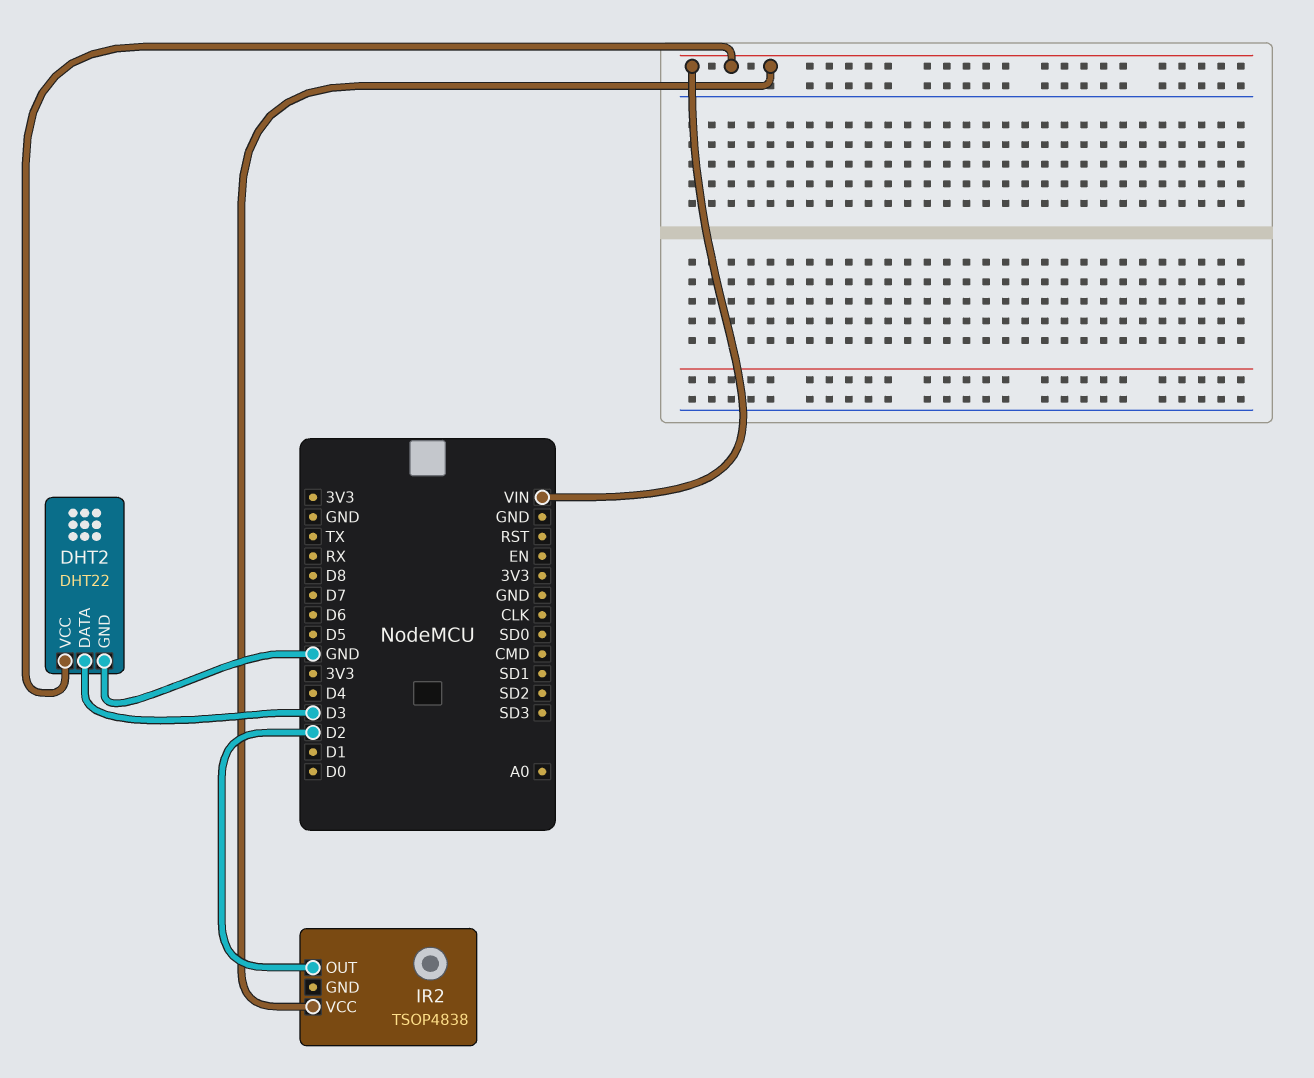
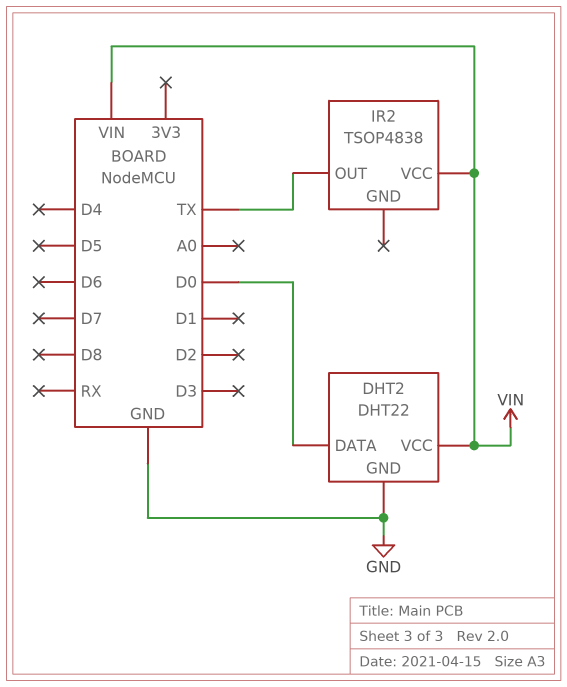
DHT2 pin DATA: D3 -> D0
IR2 pin OUT: D2 -> TX

